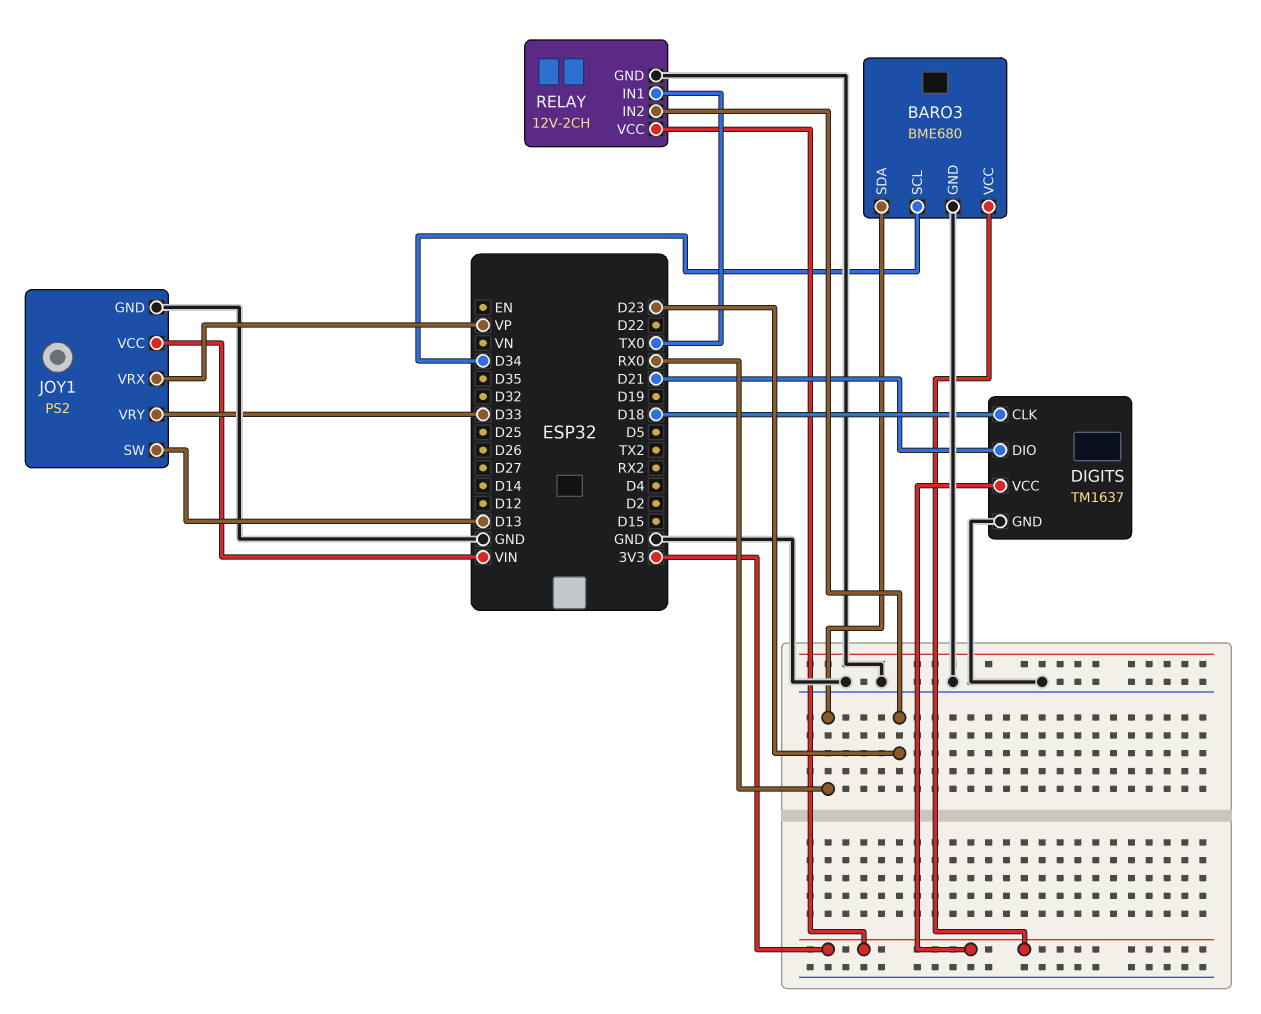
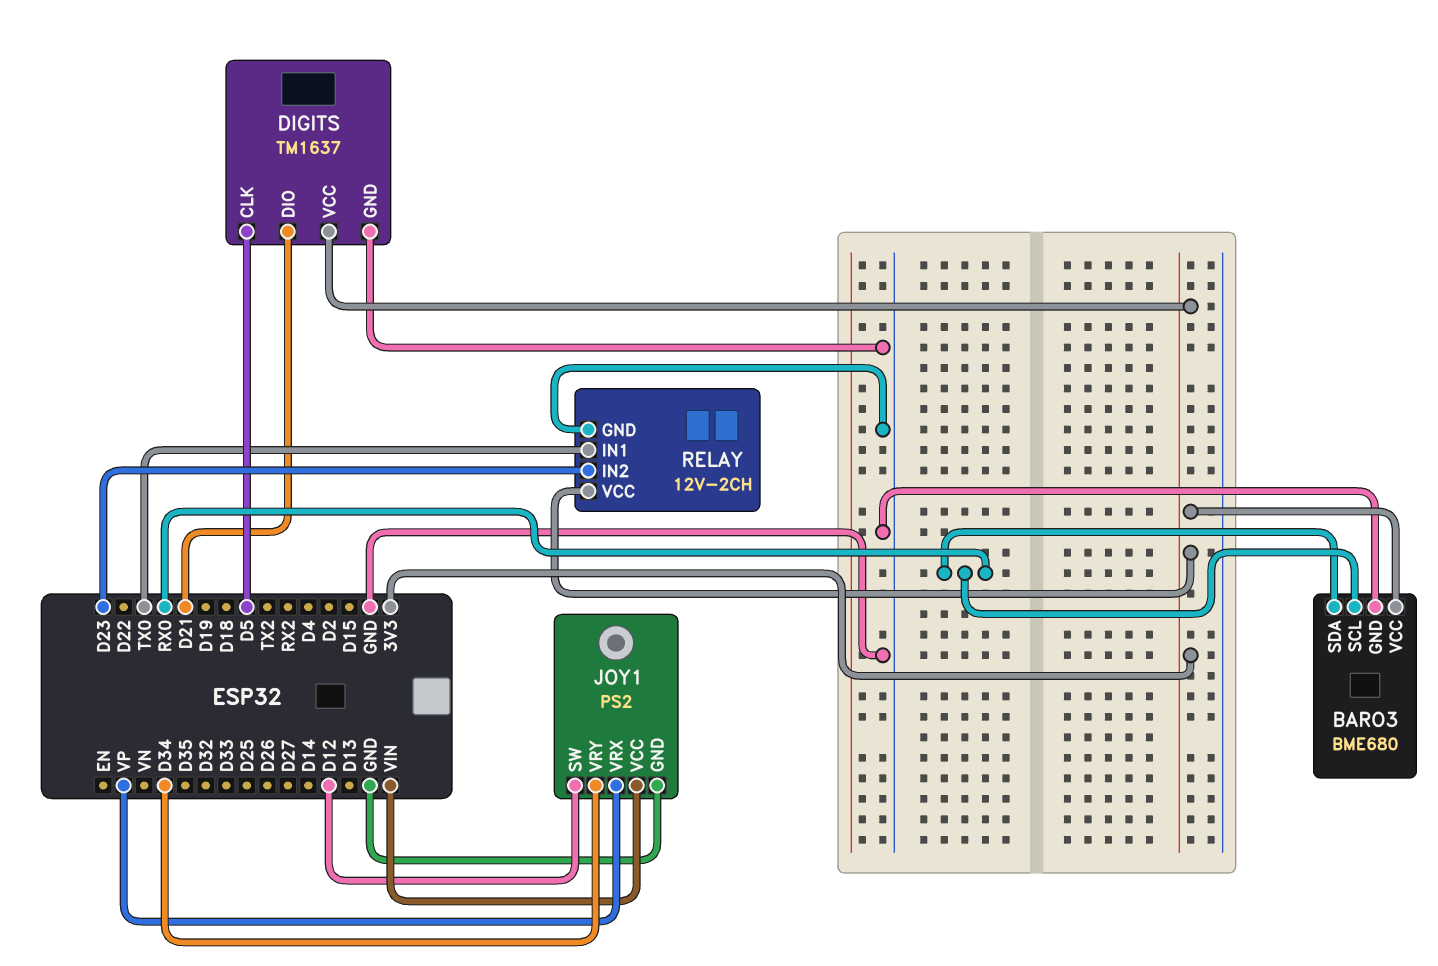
BARO3 pin SCL: D34 -> RX0
DIGITS pin CLK: D18 -> D5
JOY1 pin SW: D13 -> D12
JOY1 pin VRY: D33 -> D34

